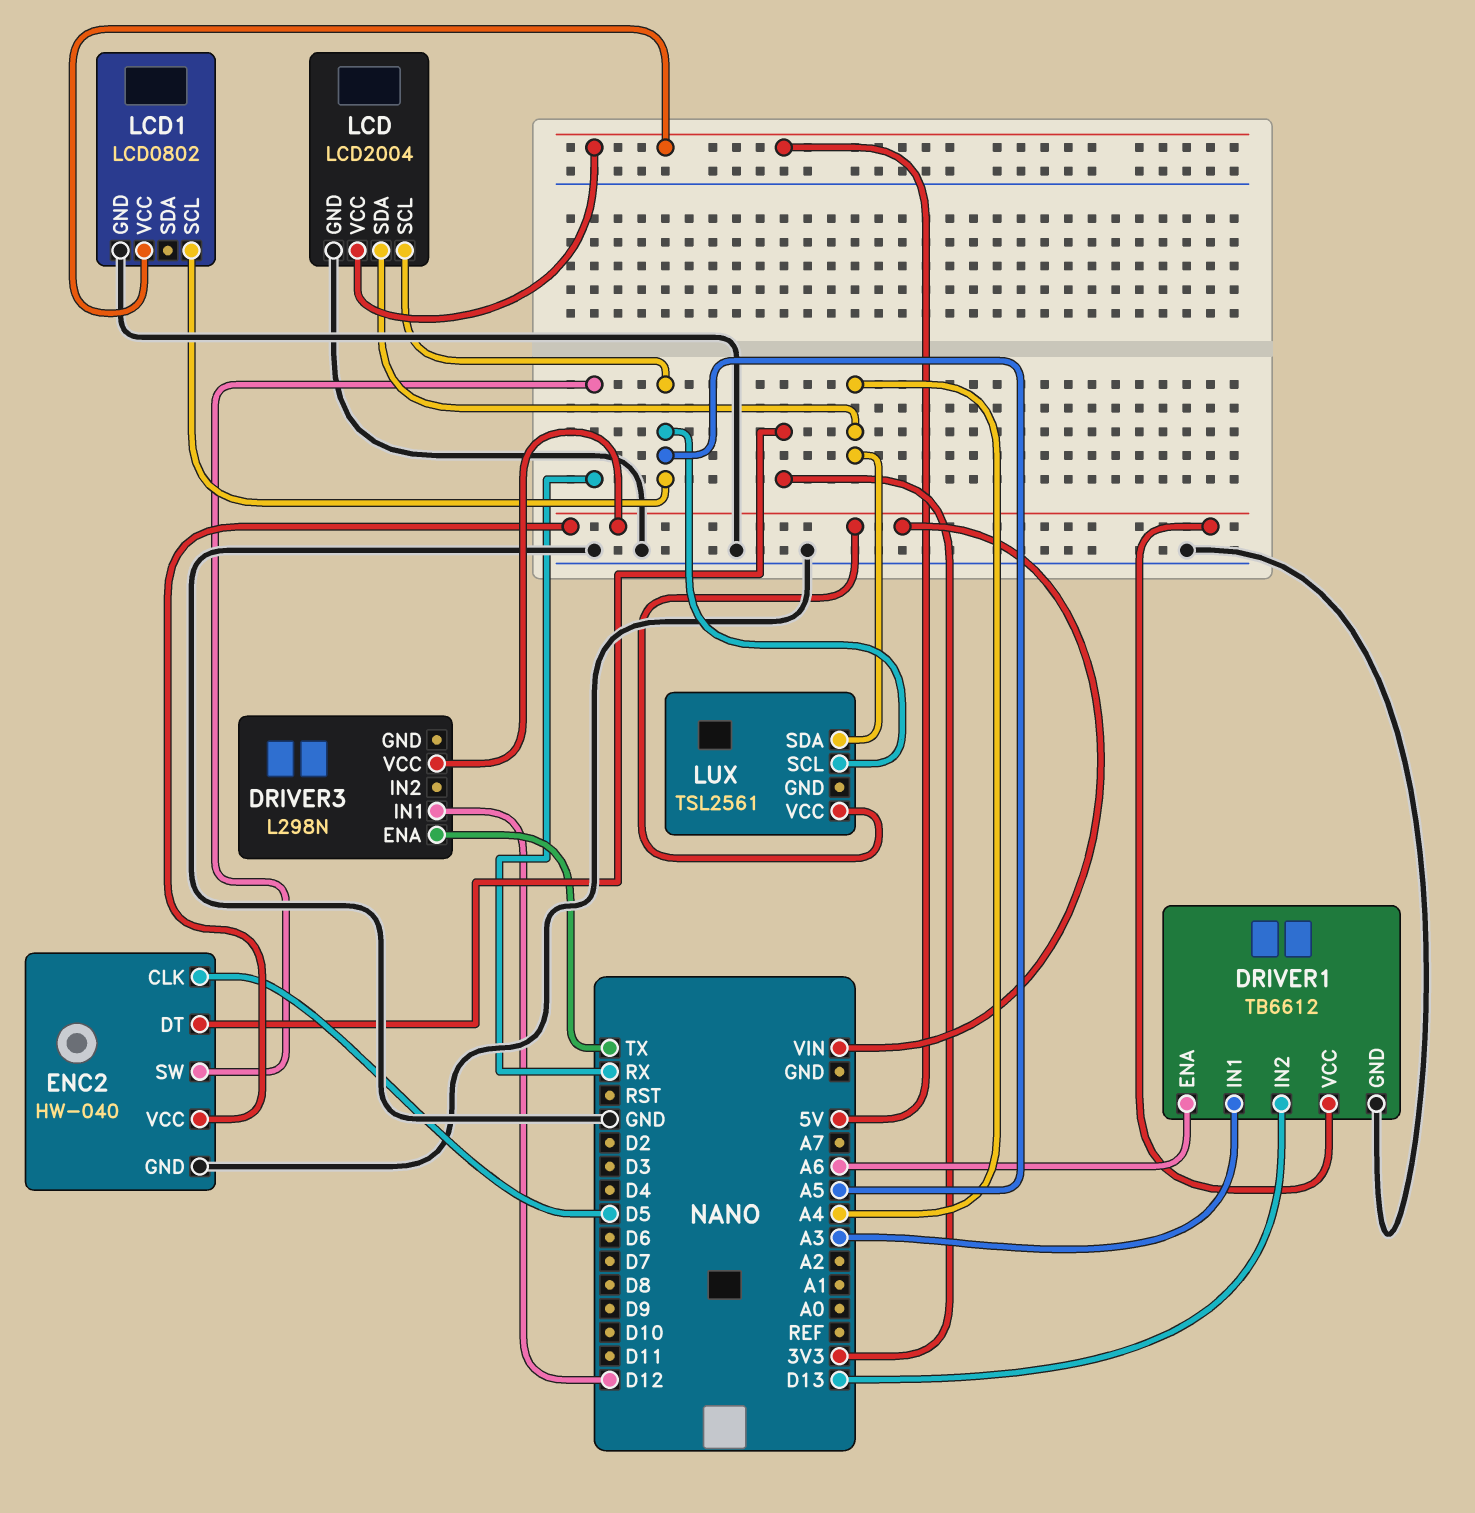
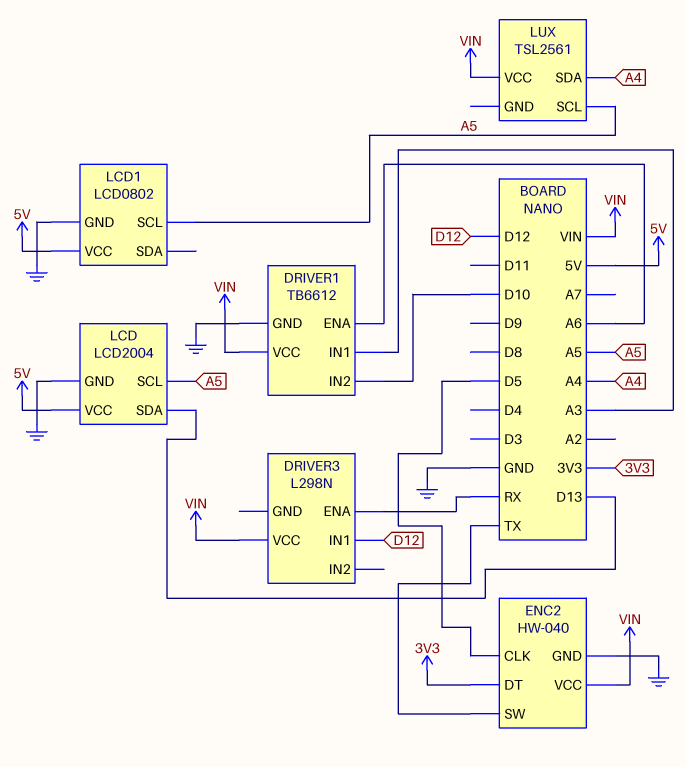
DRIVER1 pin IN2: D13 -> D10
DRIVER3 pin ENA: TX -> RX
ENC2 pin SW: RX -> TX
LCD pin SDA: A4 -> D13

